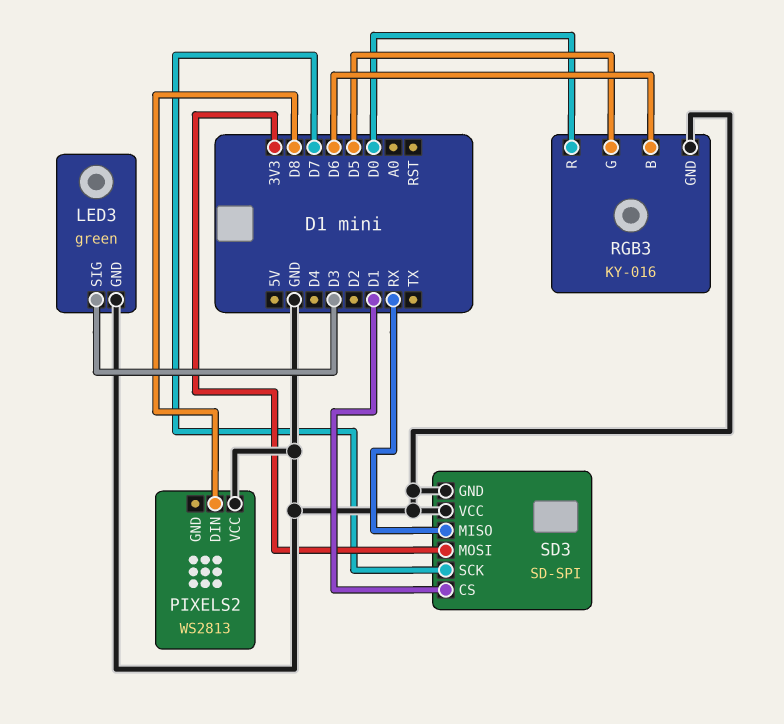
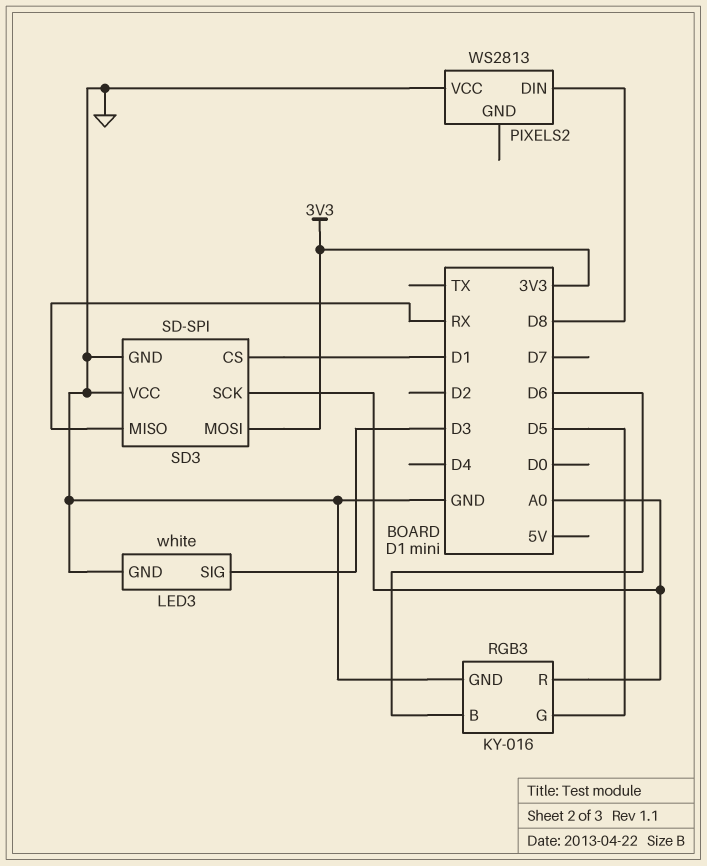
LED3: green -> white
RGB3 pin R: D0 -> A0
SD3 pin SCK: D7 -> A0

